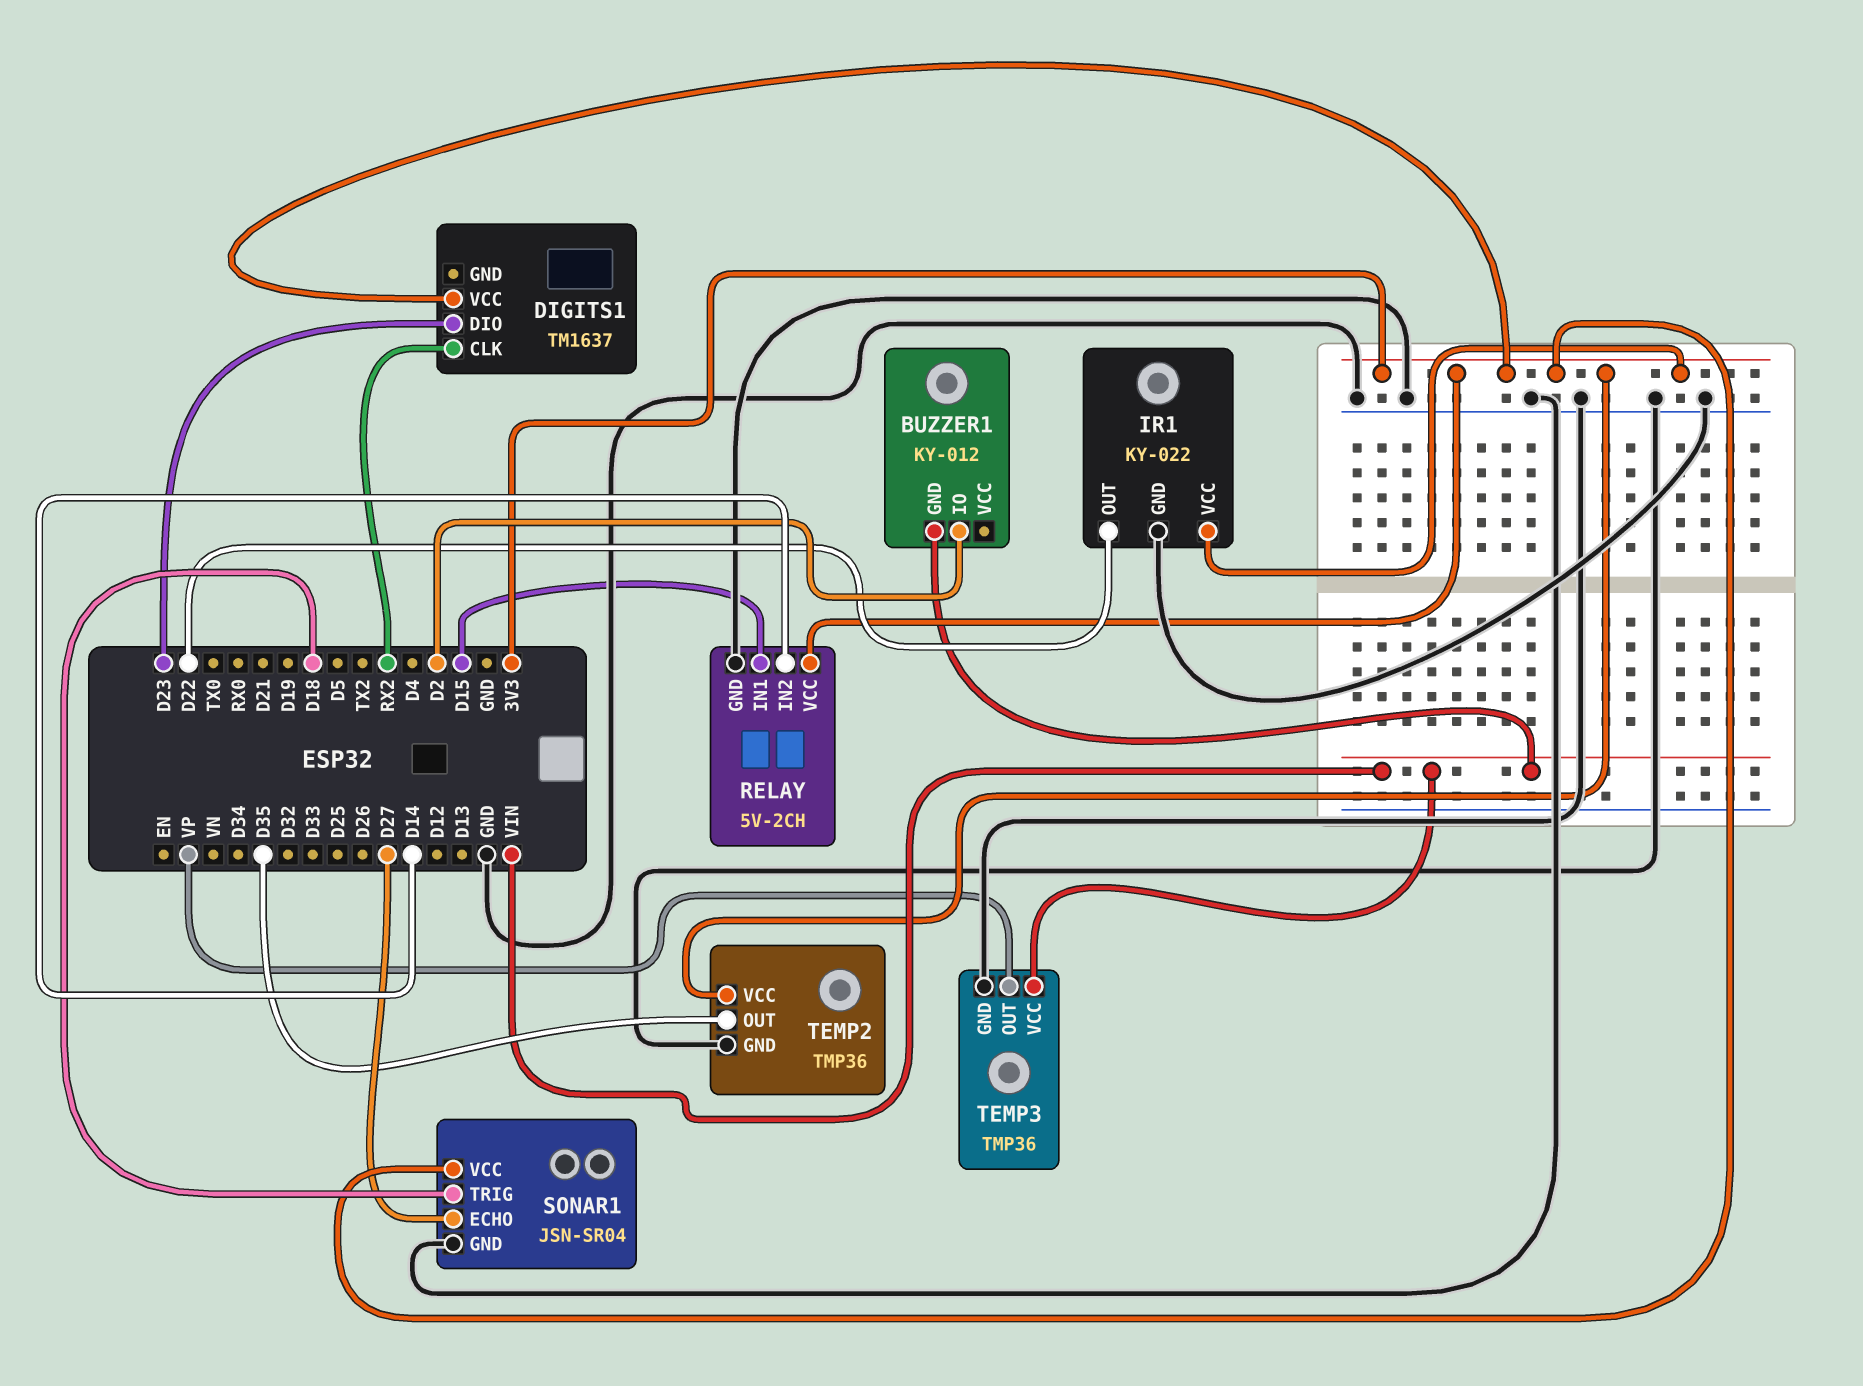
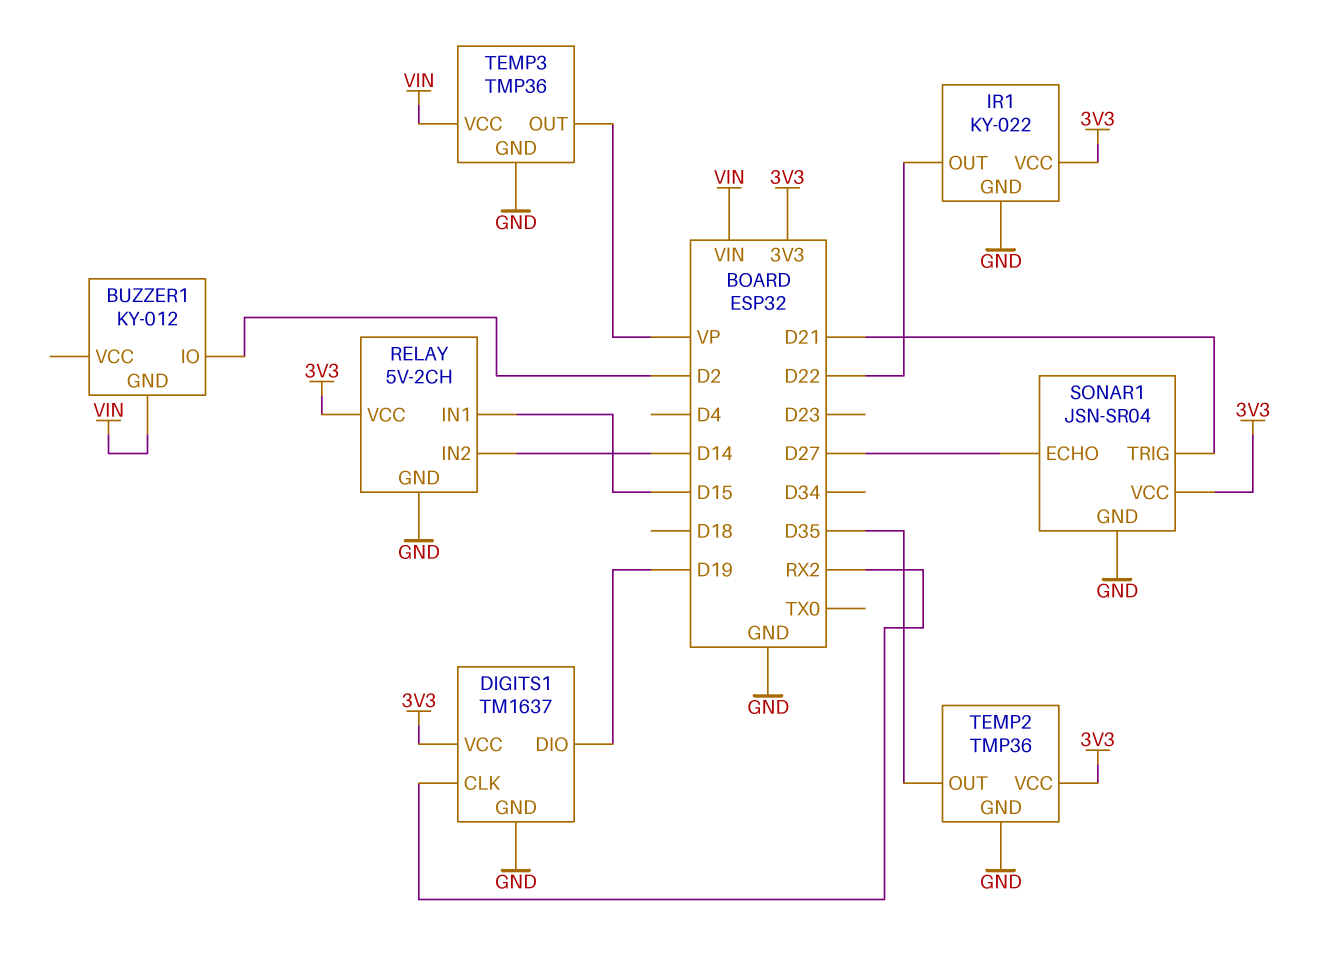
DIGITS1 pin DIO: D23 -> D19
DIGITS1 pin GND: none -> GND
SONAR1 pin TRIG: D18 -> D21

